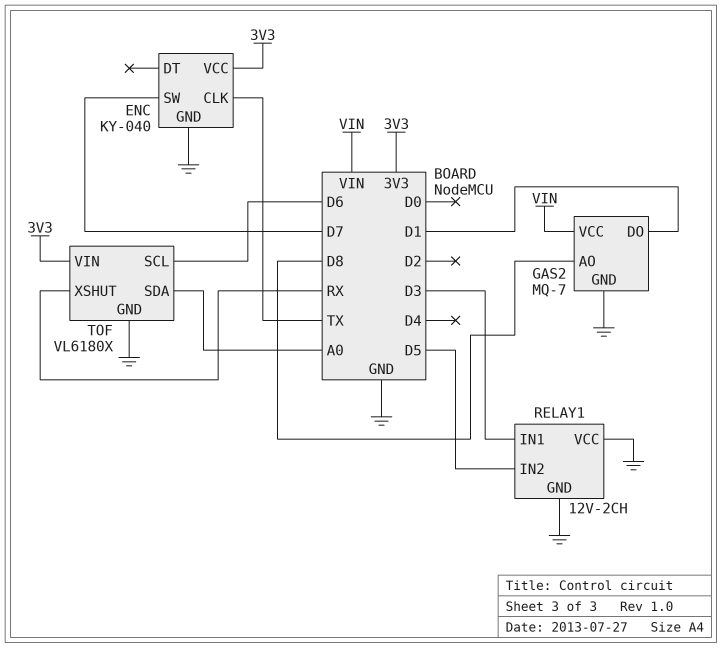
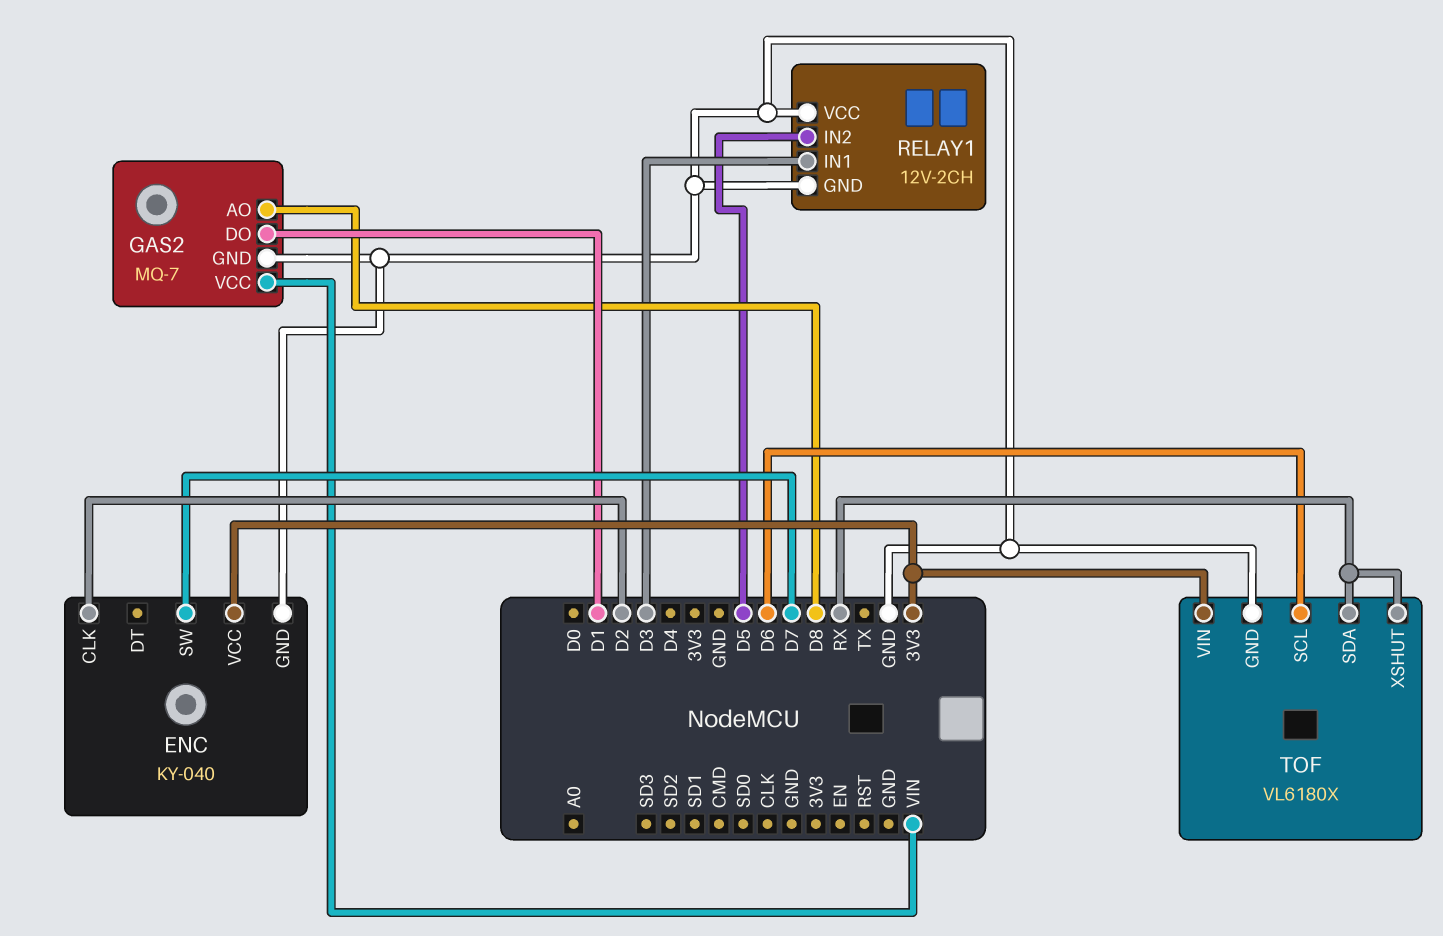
ENC pin CLK: TX -> D2
TOF pin SDA: A0 -> RX

